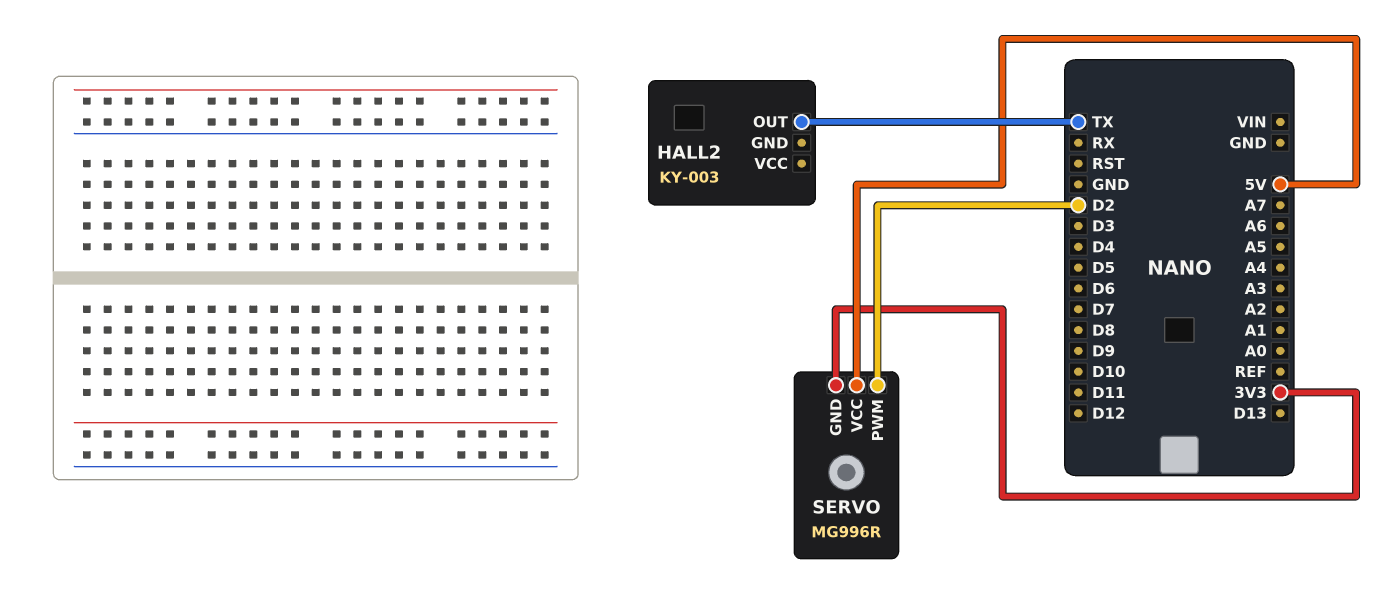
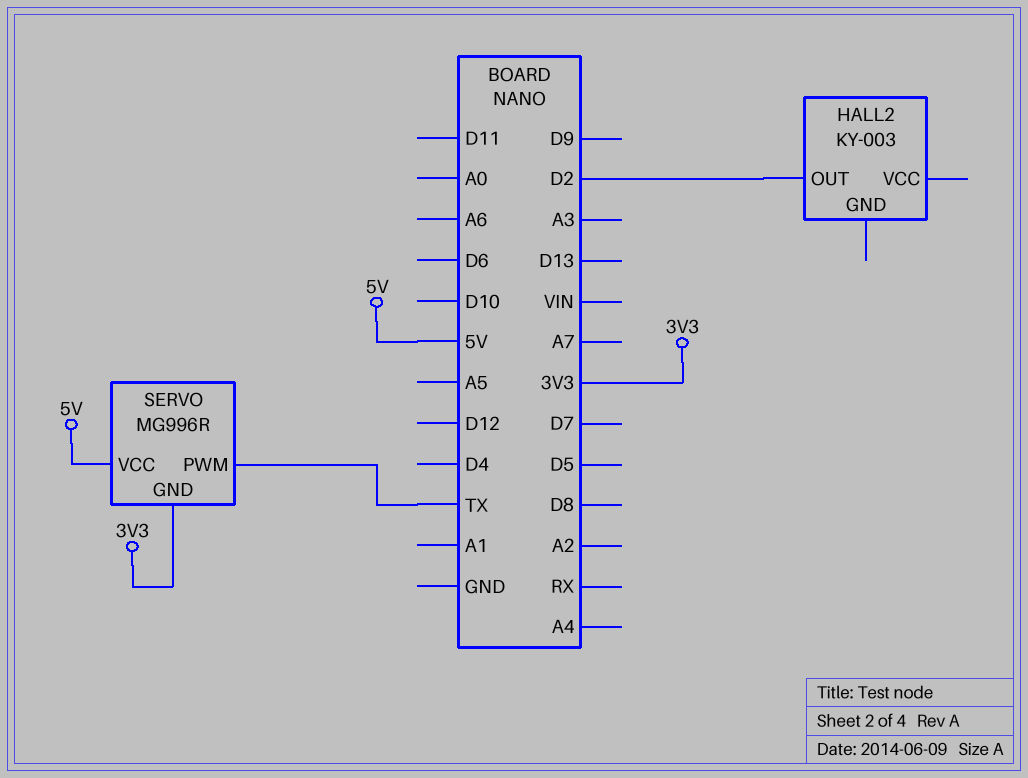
HALL2 pin OUT: TX -> D2
SERVO pin PWM: D2 -> TX

